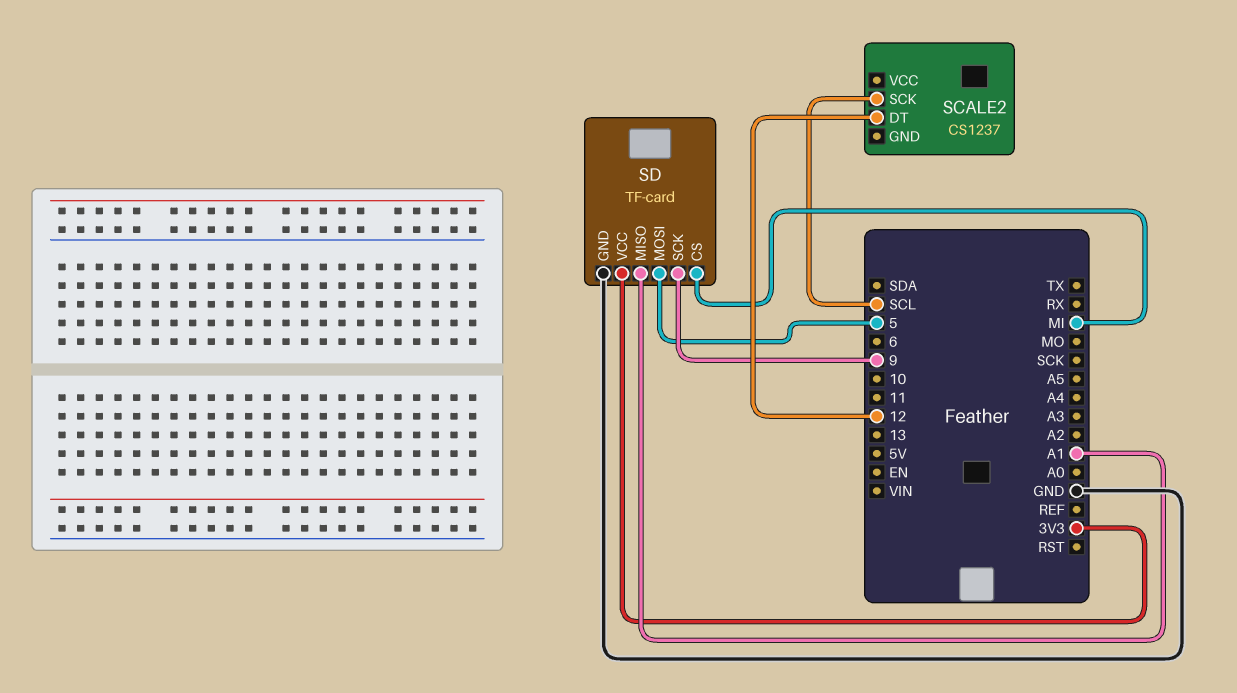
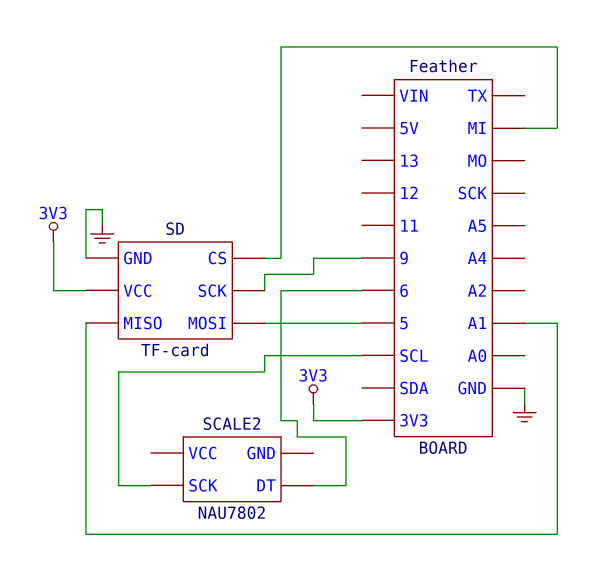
SCALE2: CS1237 -> NAU7802
SCALE2 pin DT: 12 -> 6

